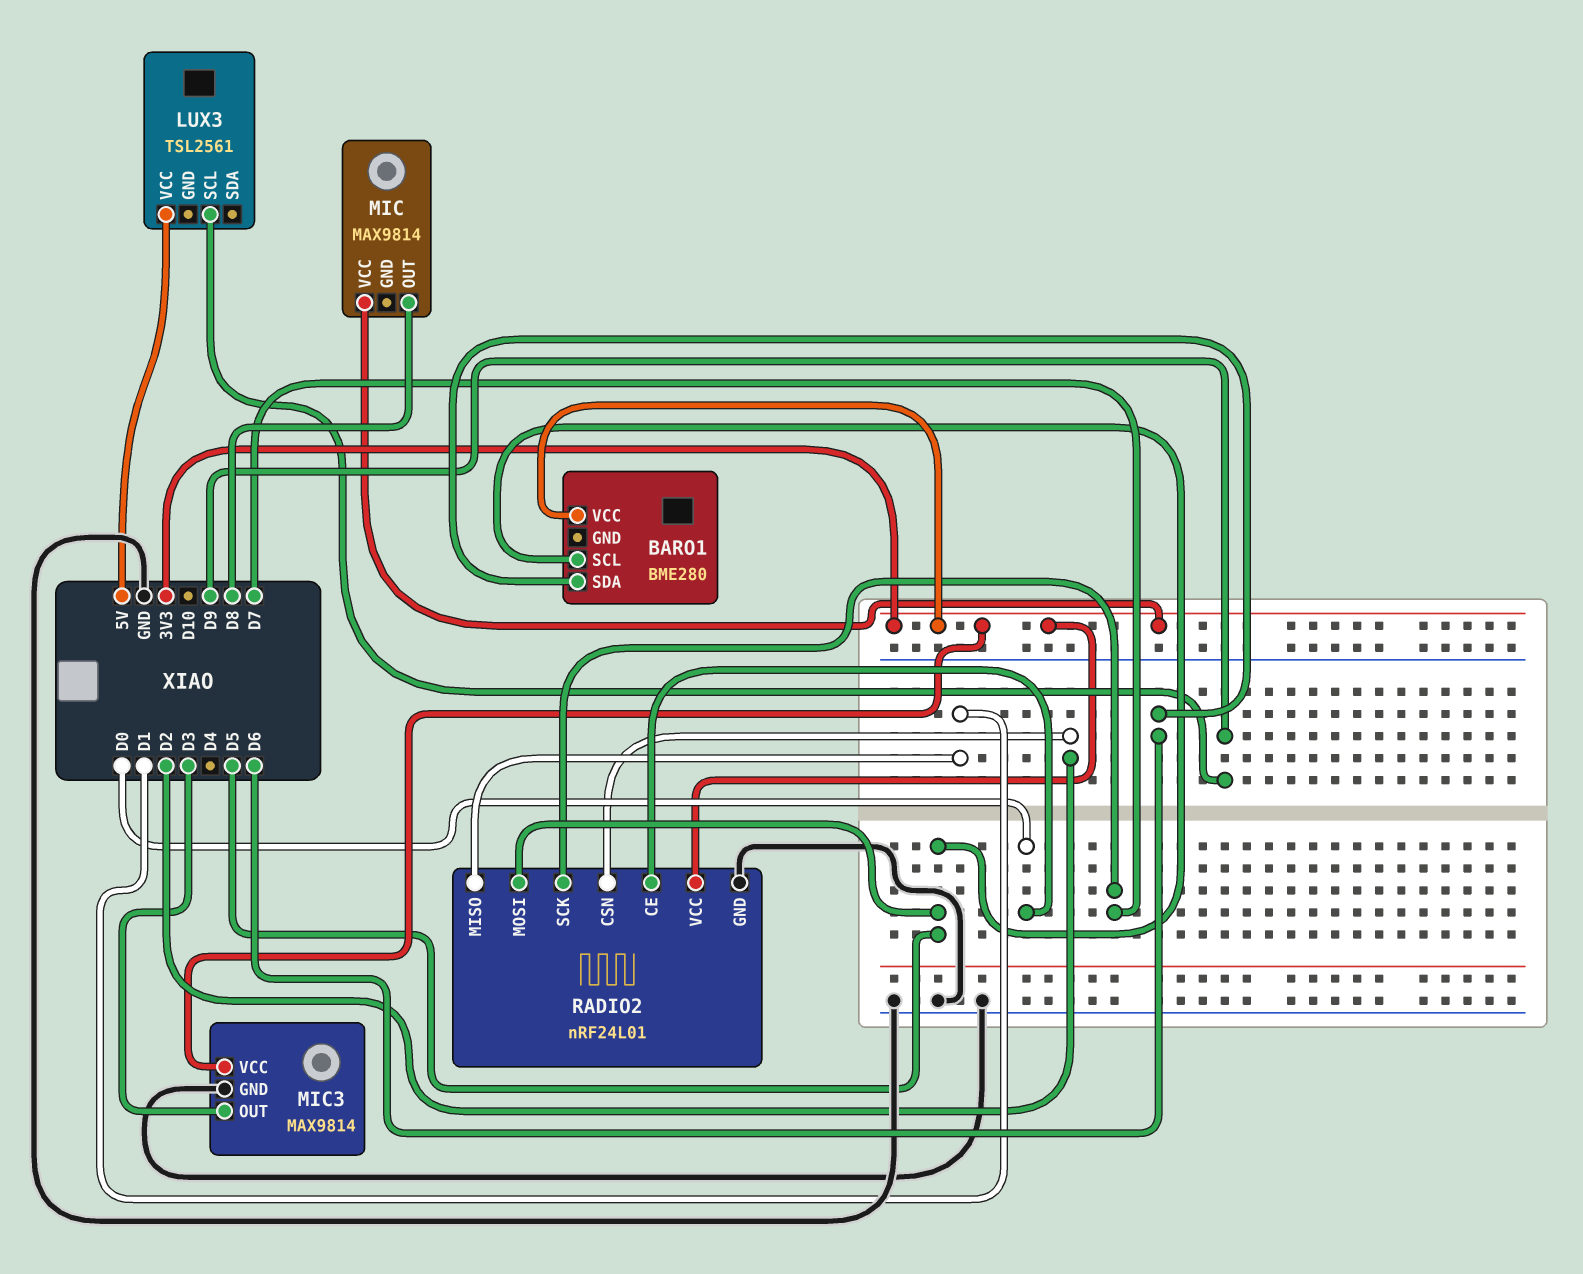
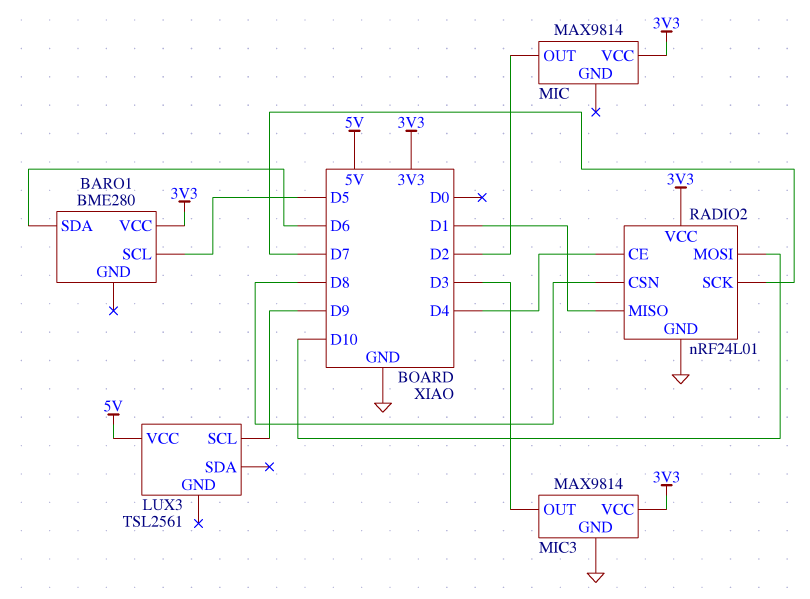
MIC pin OUT: D8 -> D2
RADIO2 pin CE: D0 -> D4
RADIO2 pin CSN: D2 -> D8
RADIO2 pin MOSI: D5 -> D10

